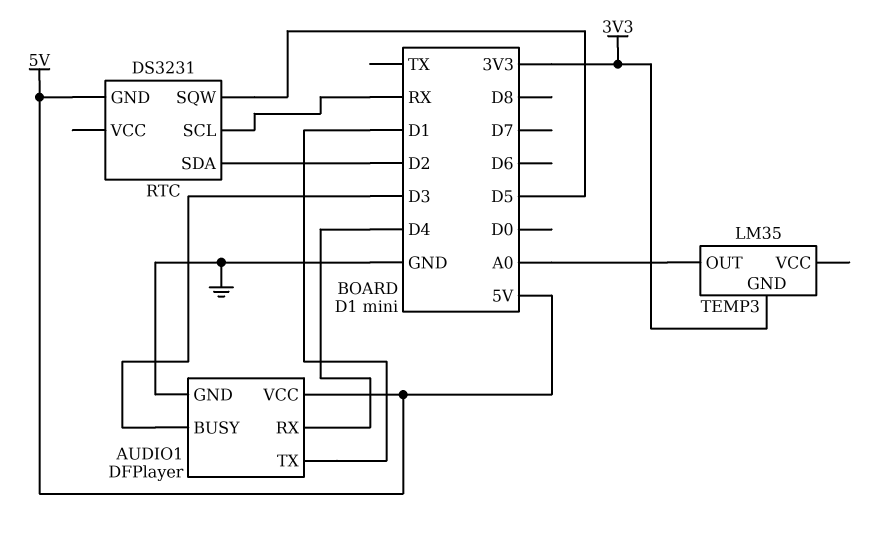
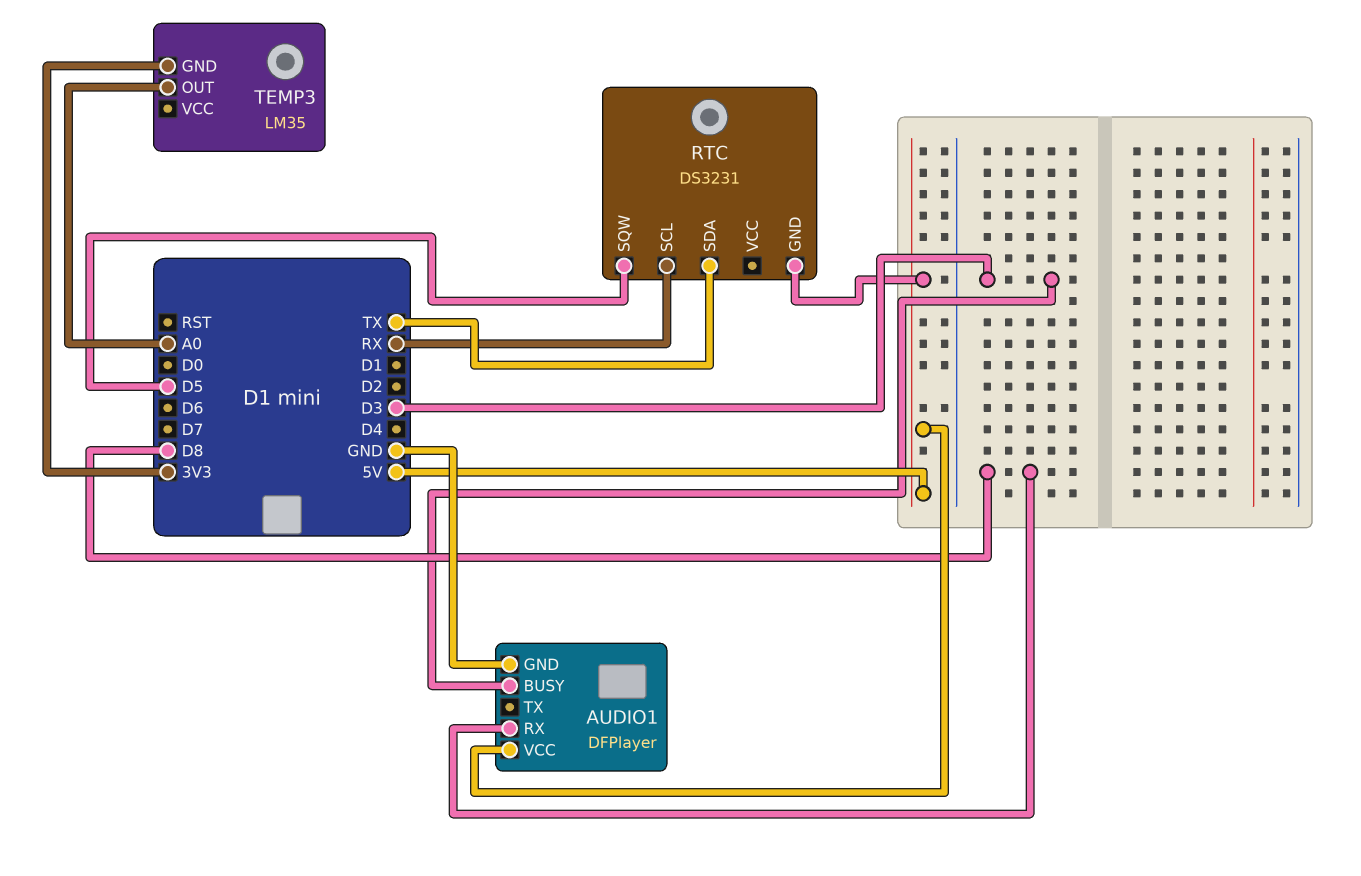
AUDIO1 pin RX: D4 -> D8
AUDIO1 pin TX: D1 -> none
RTC pin SDA: D2 -> TX

